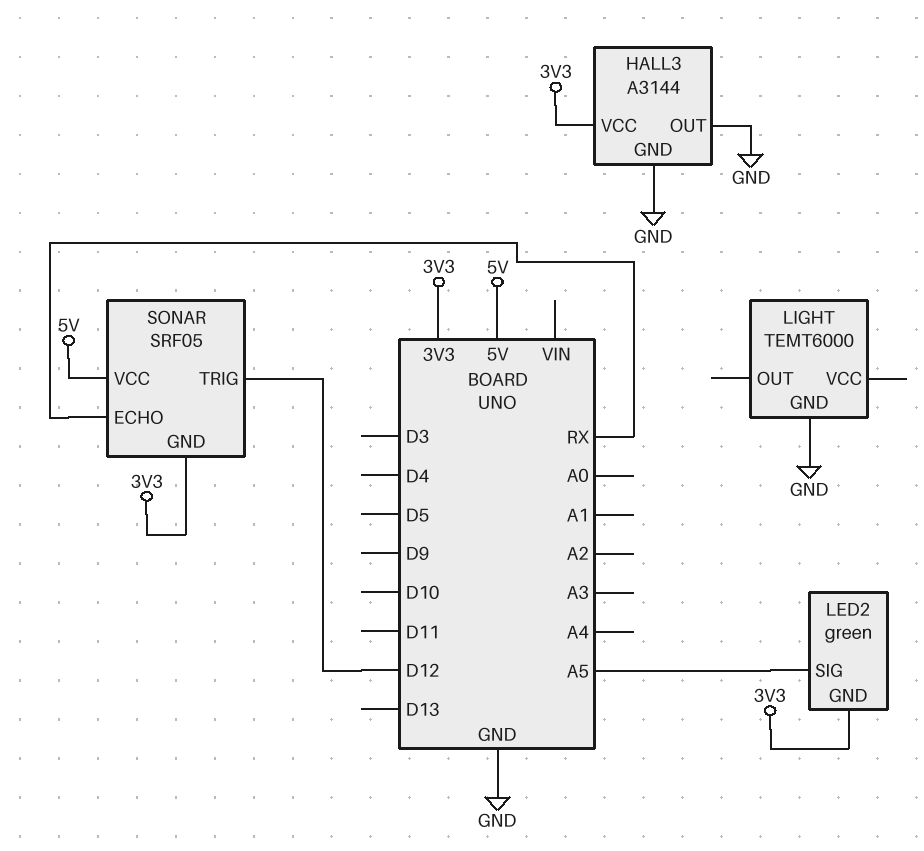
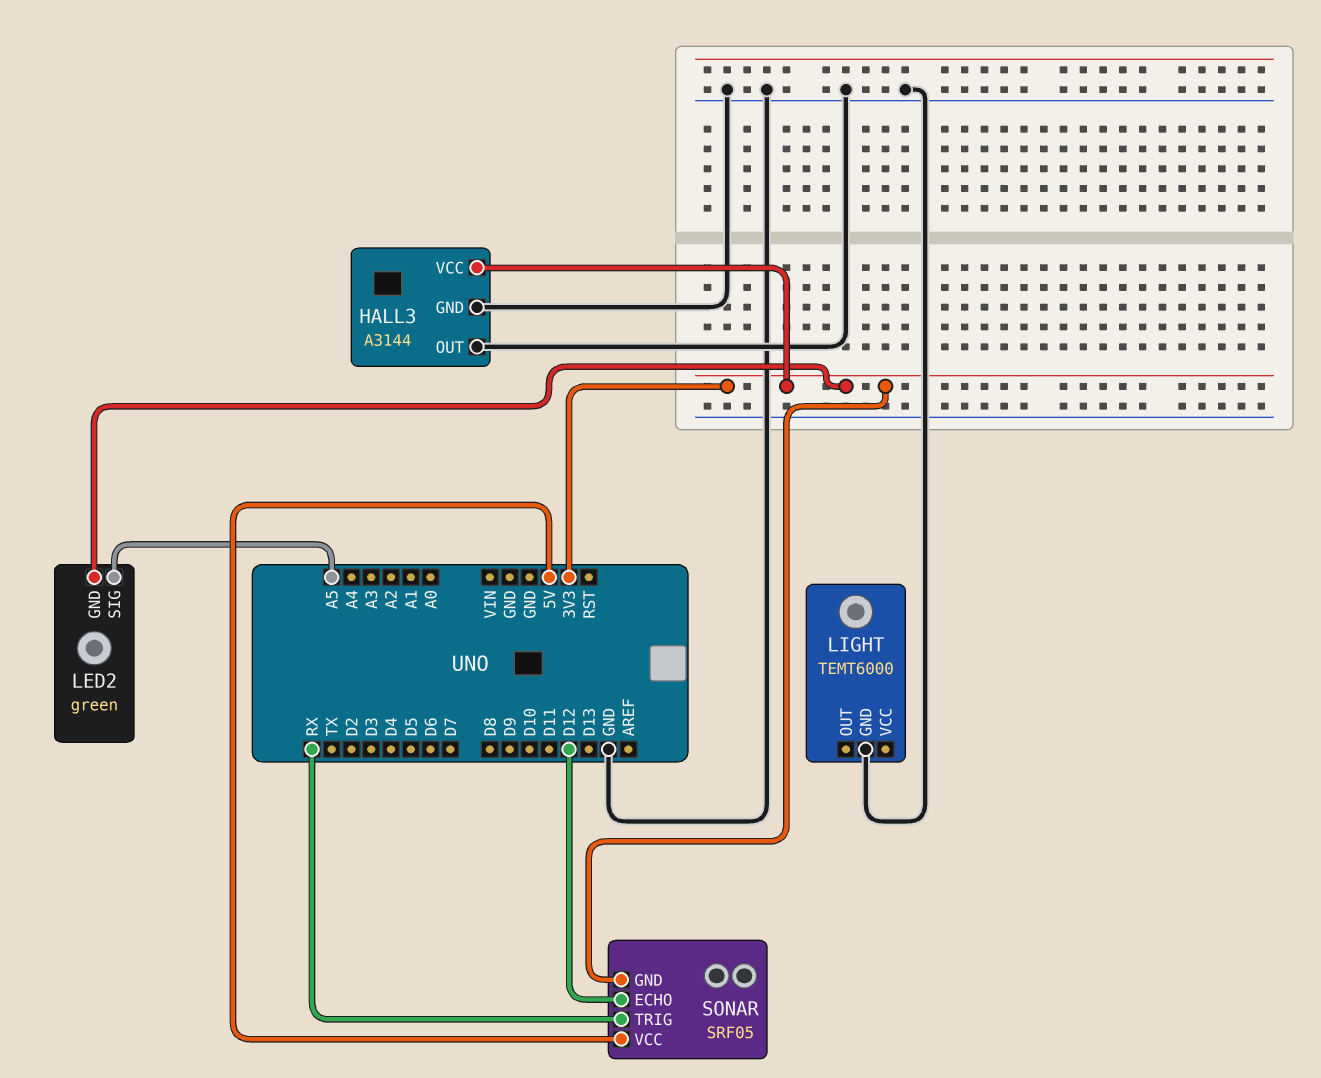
SONAR pin ECHO: RX -> D12
SONAR pin TRIG: D12 -> RX

